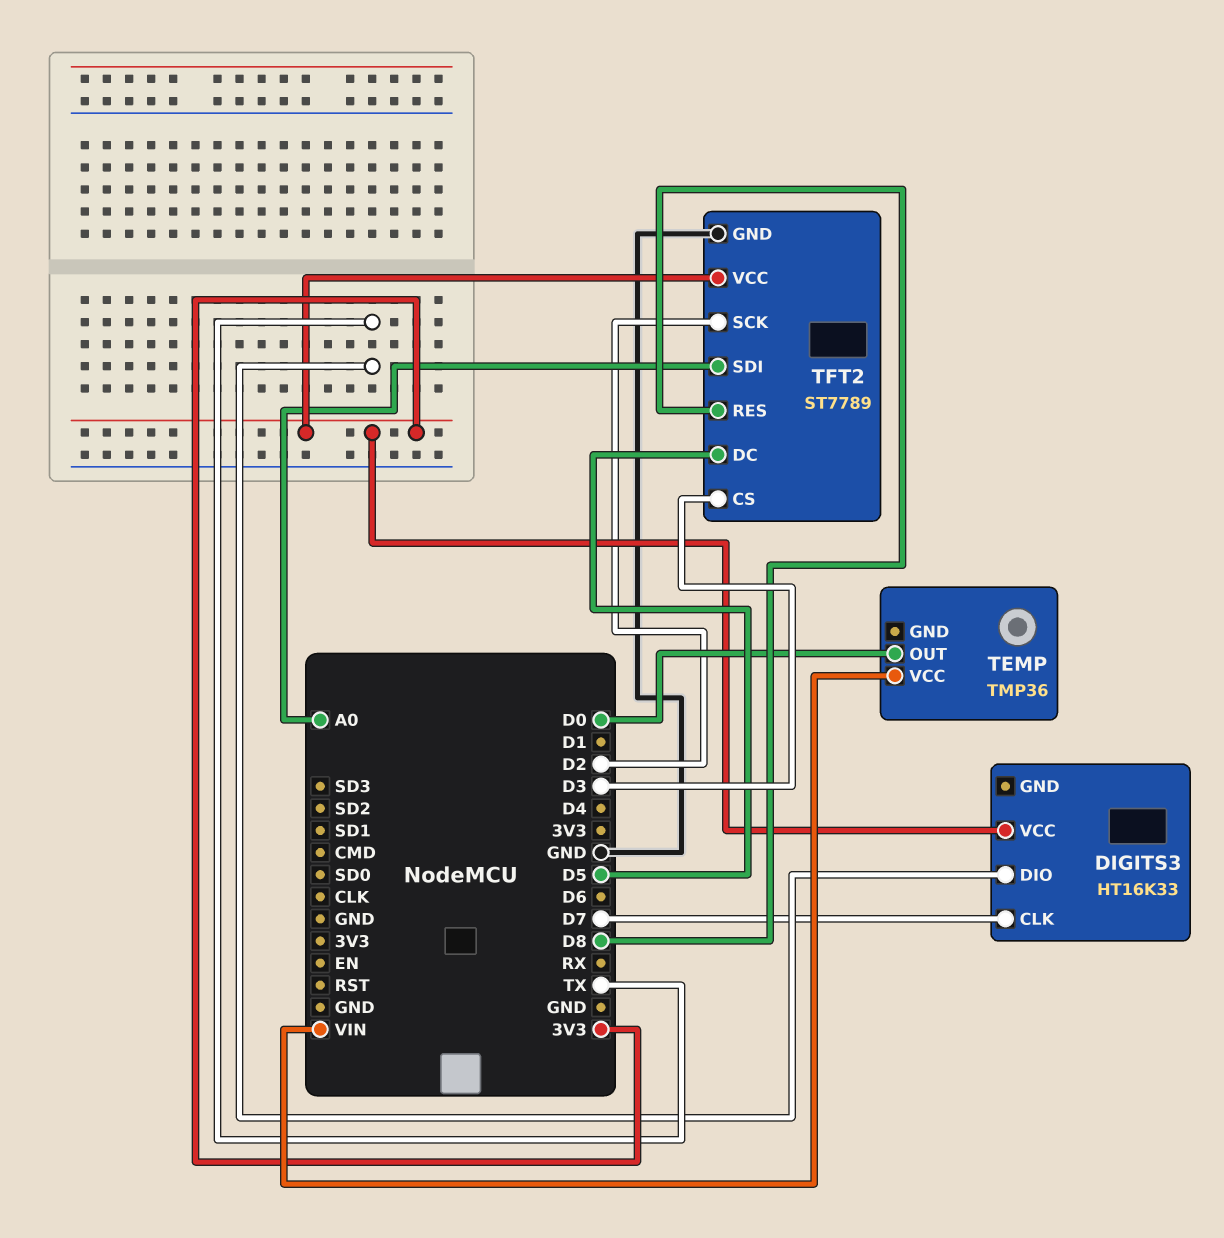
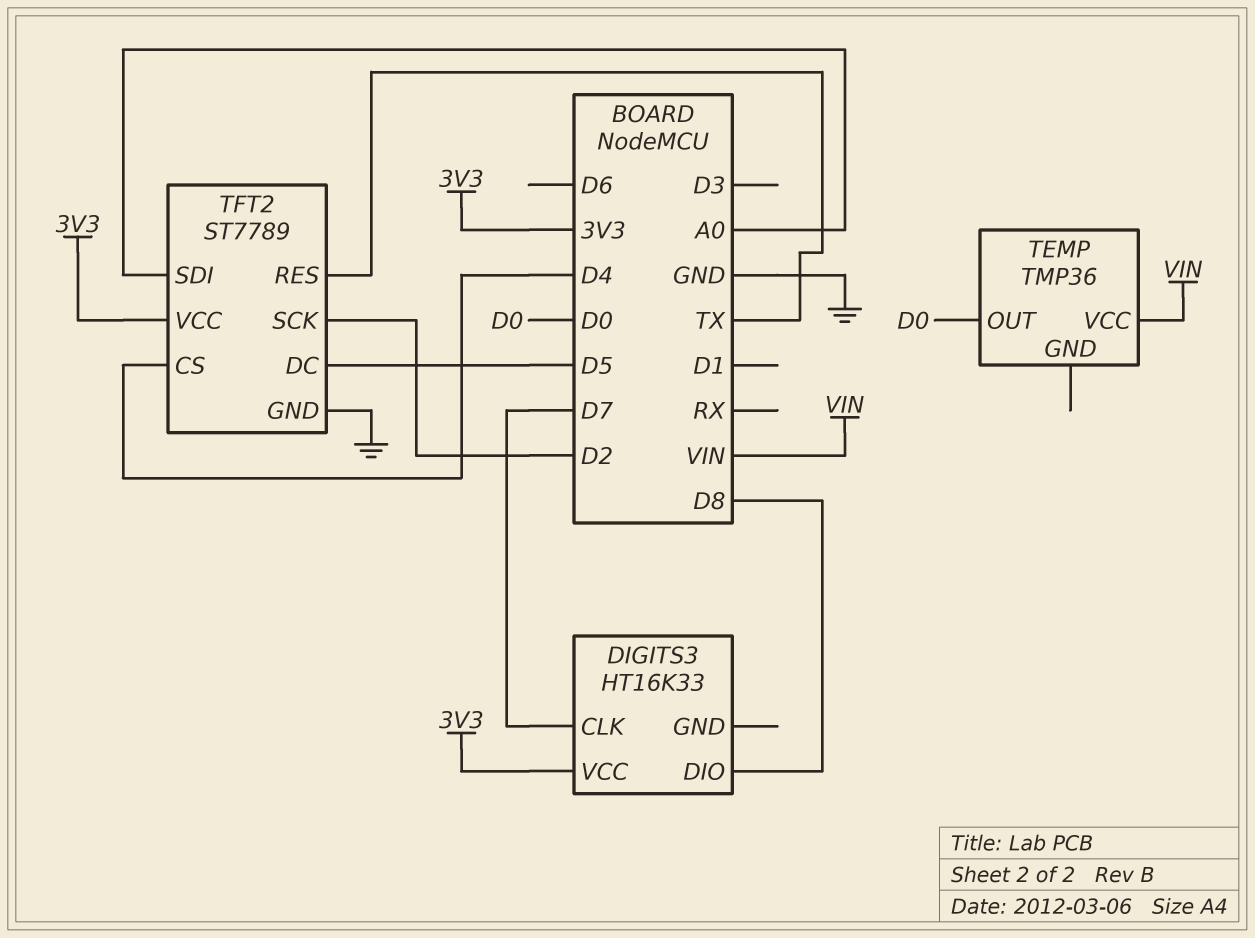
DIGITS3 pin DIO: TX -> D8
TFT2 pin CS: D3 -> D4
TFT2 pin RES: D8 -> TX

